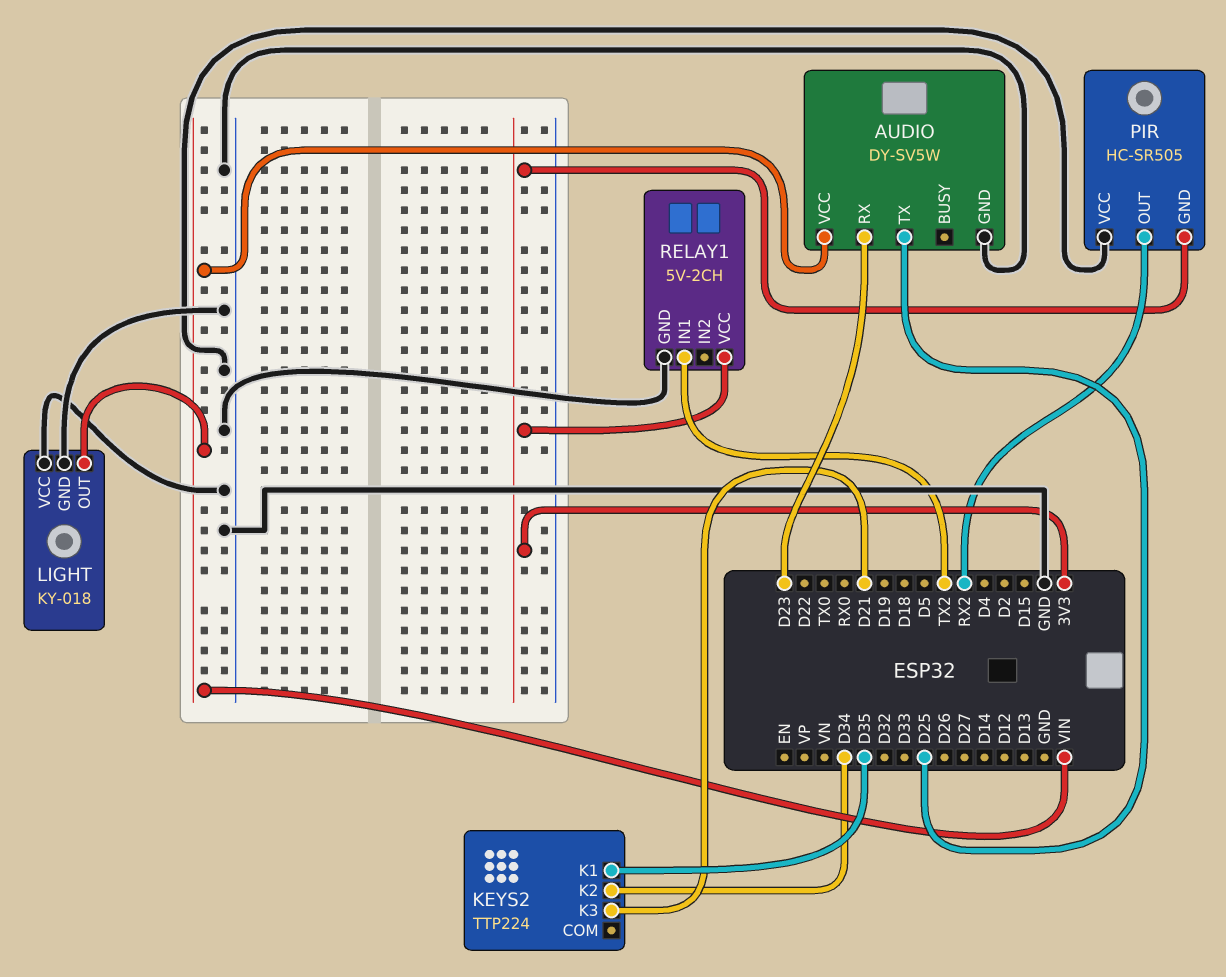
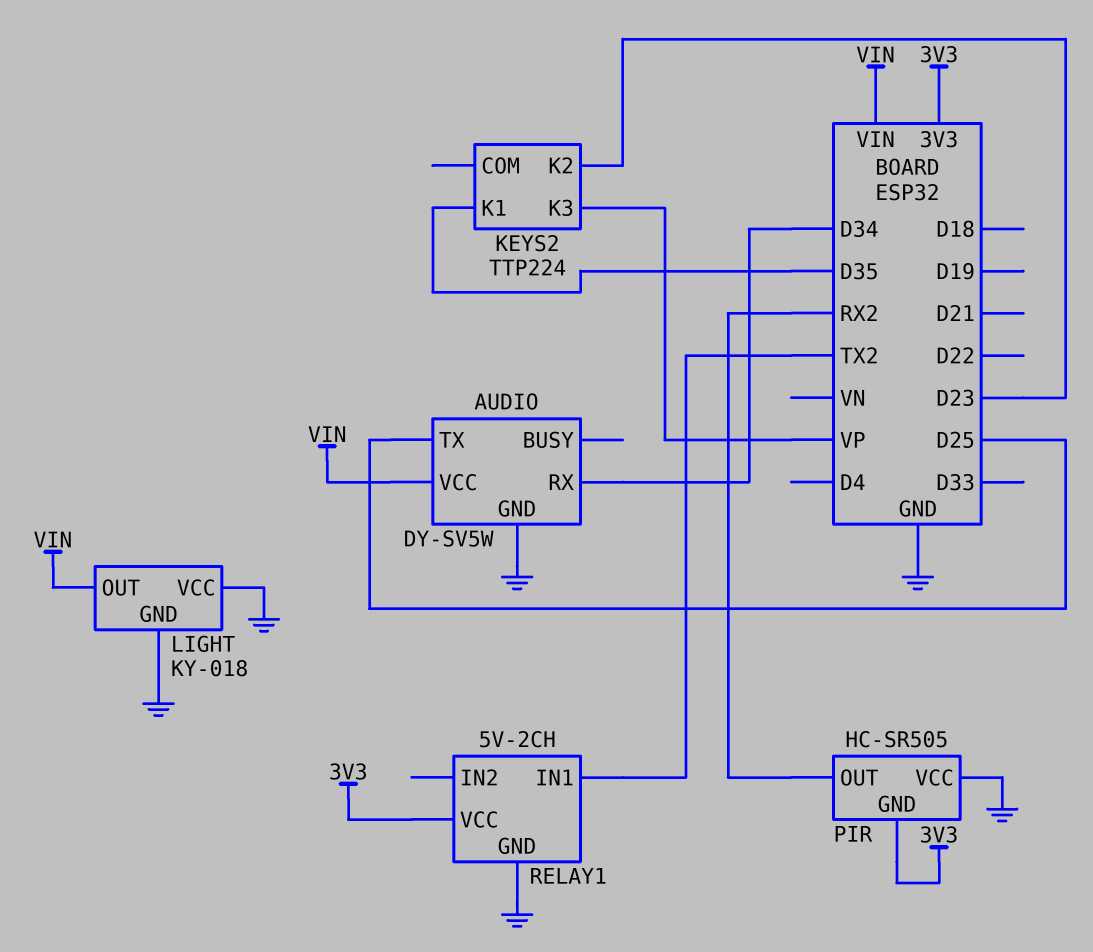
AUDIO pin RX: D23 -> D34
KEYS2 pin K2: D34 -> D23
KEYS2 pin K3: D21 -> VP

